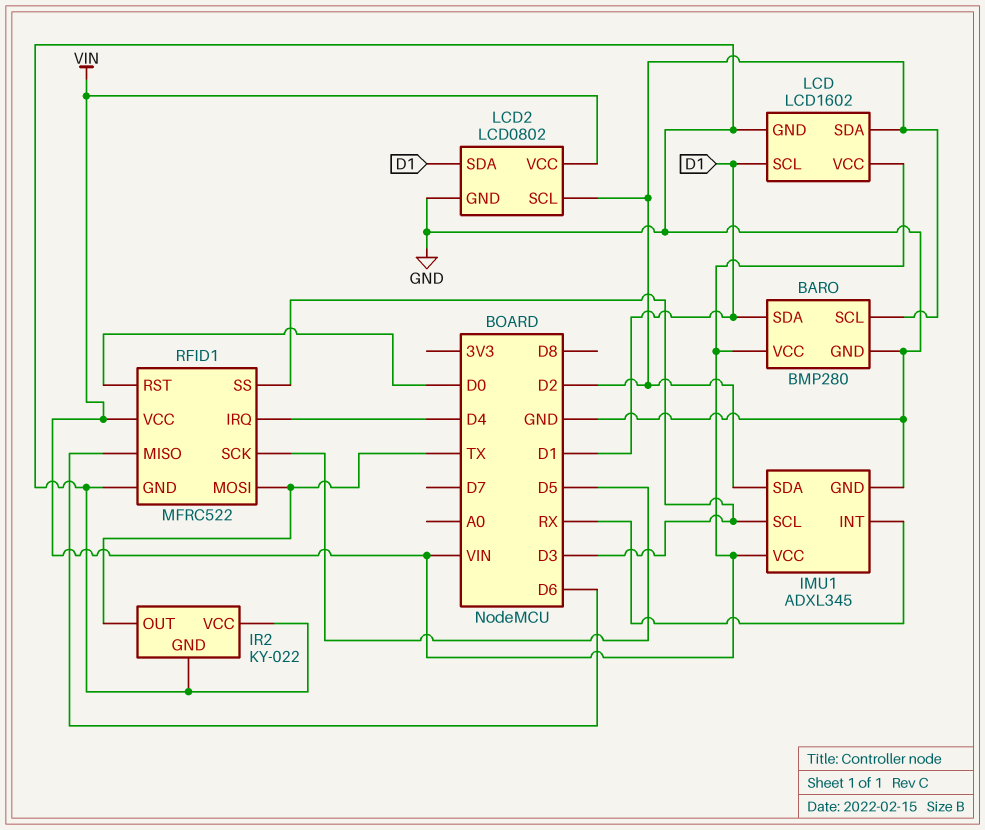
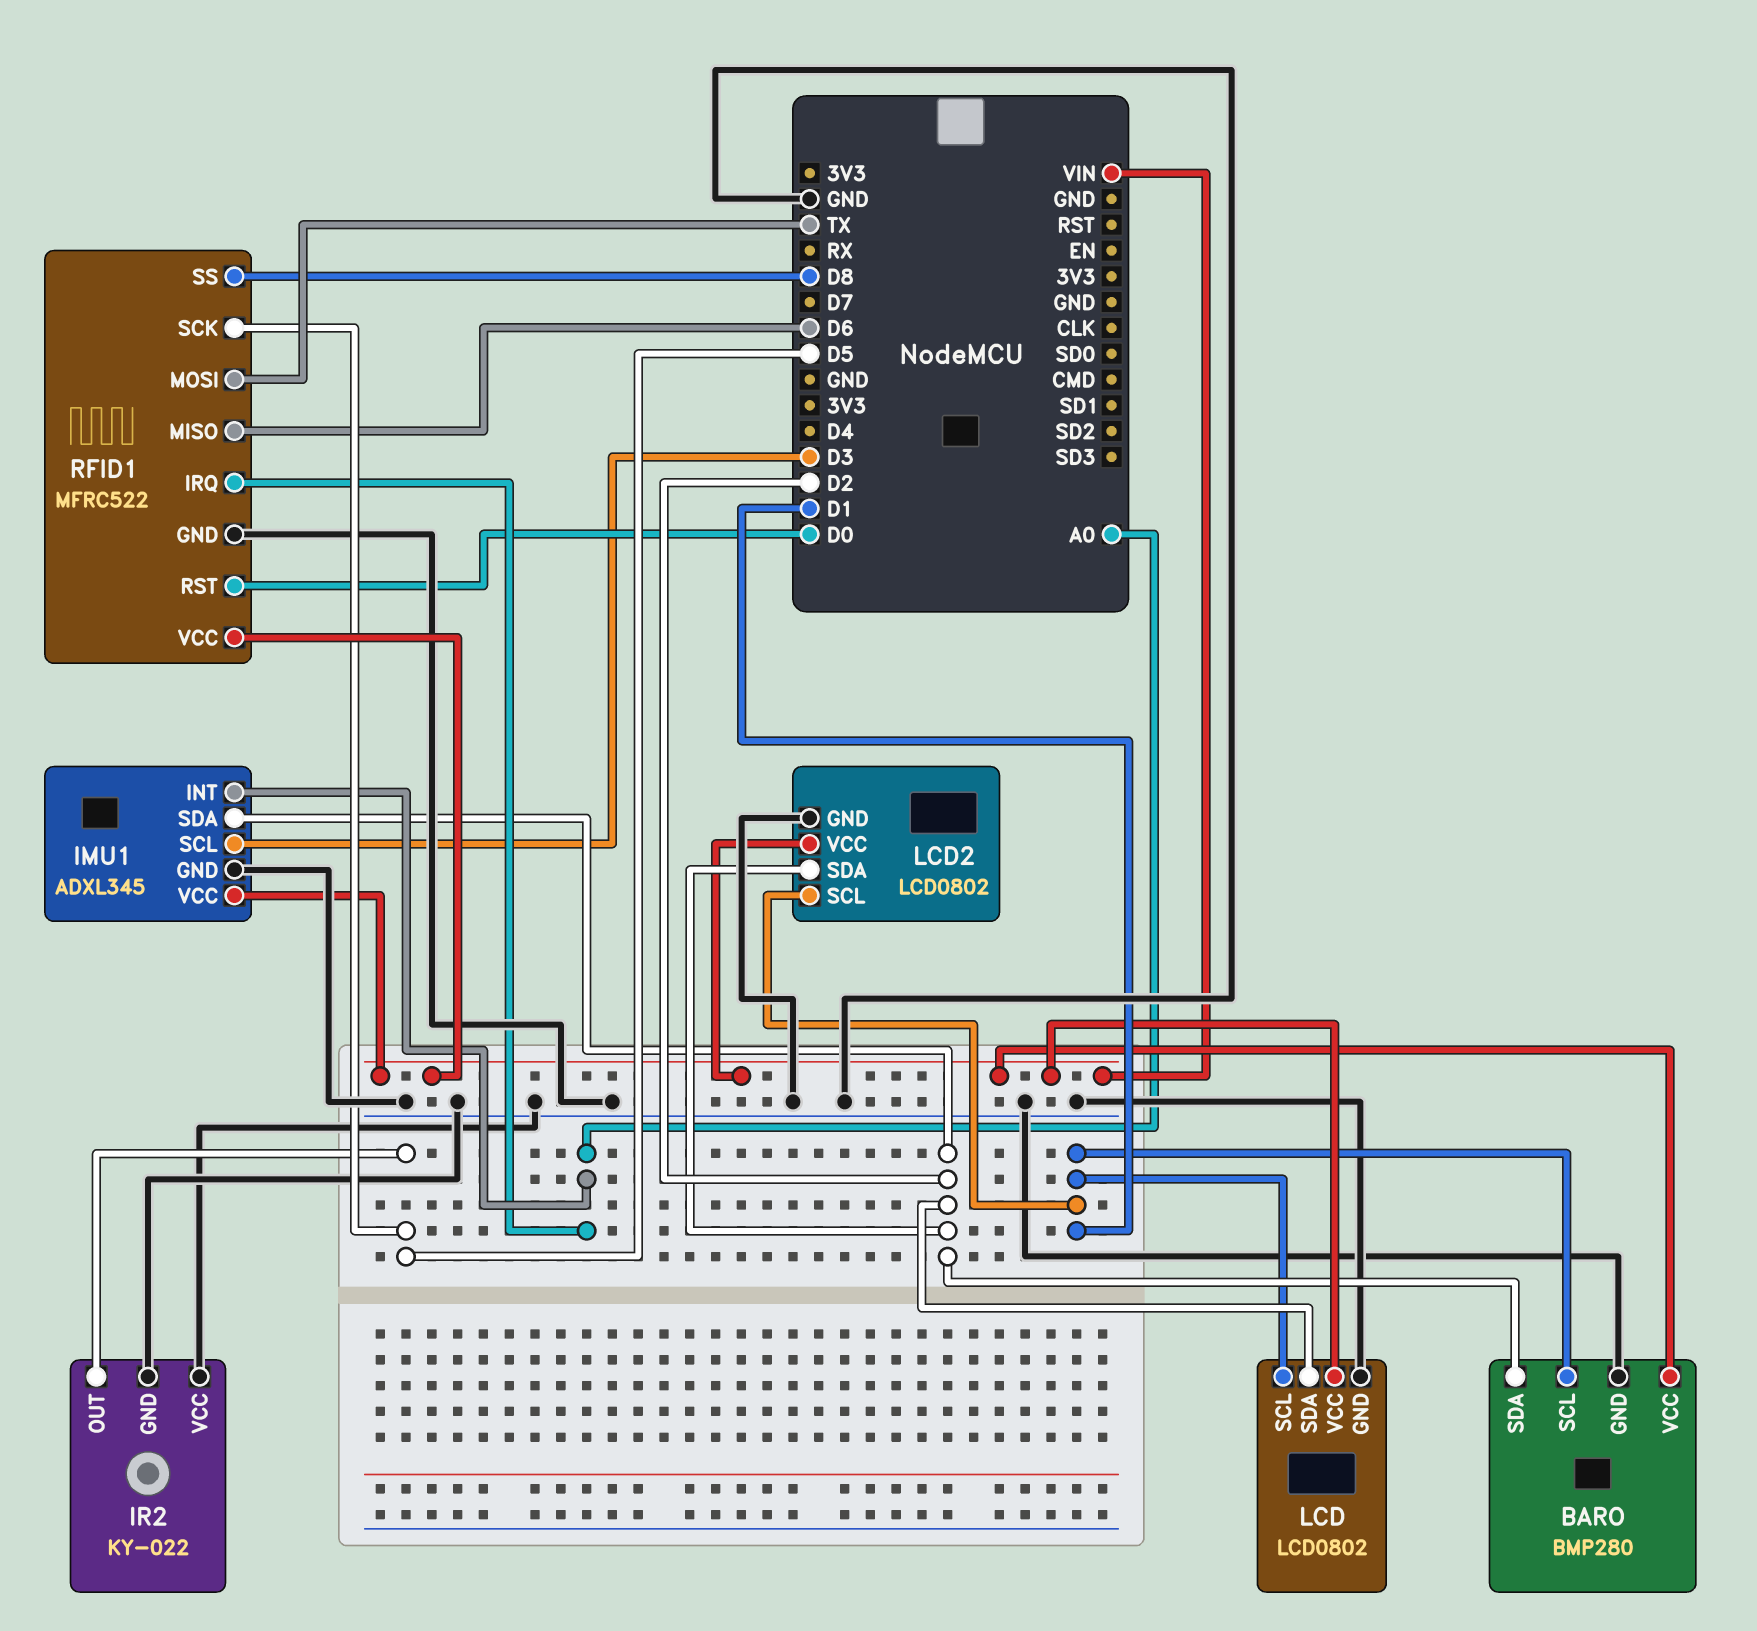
BARO pin SCL: D2 -> D1
BARO pin SDA: D1 -> D2
IMU1 pin INT: RX -> A0
IR2 pin OUT: TX -> D5
LCD: LCD1602 -> LCD0802
LCD2 pin SCL: D2 -> D1
LCD2 pin SDA: D1 -> D2
RFID1 pin IRQ: D4 -> A0
RFID1 pin SS: D3 -> D8

